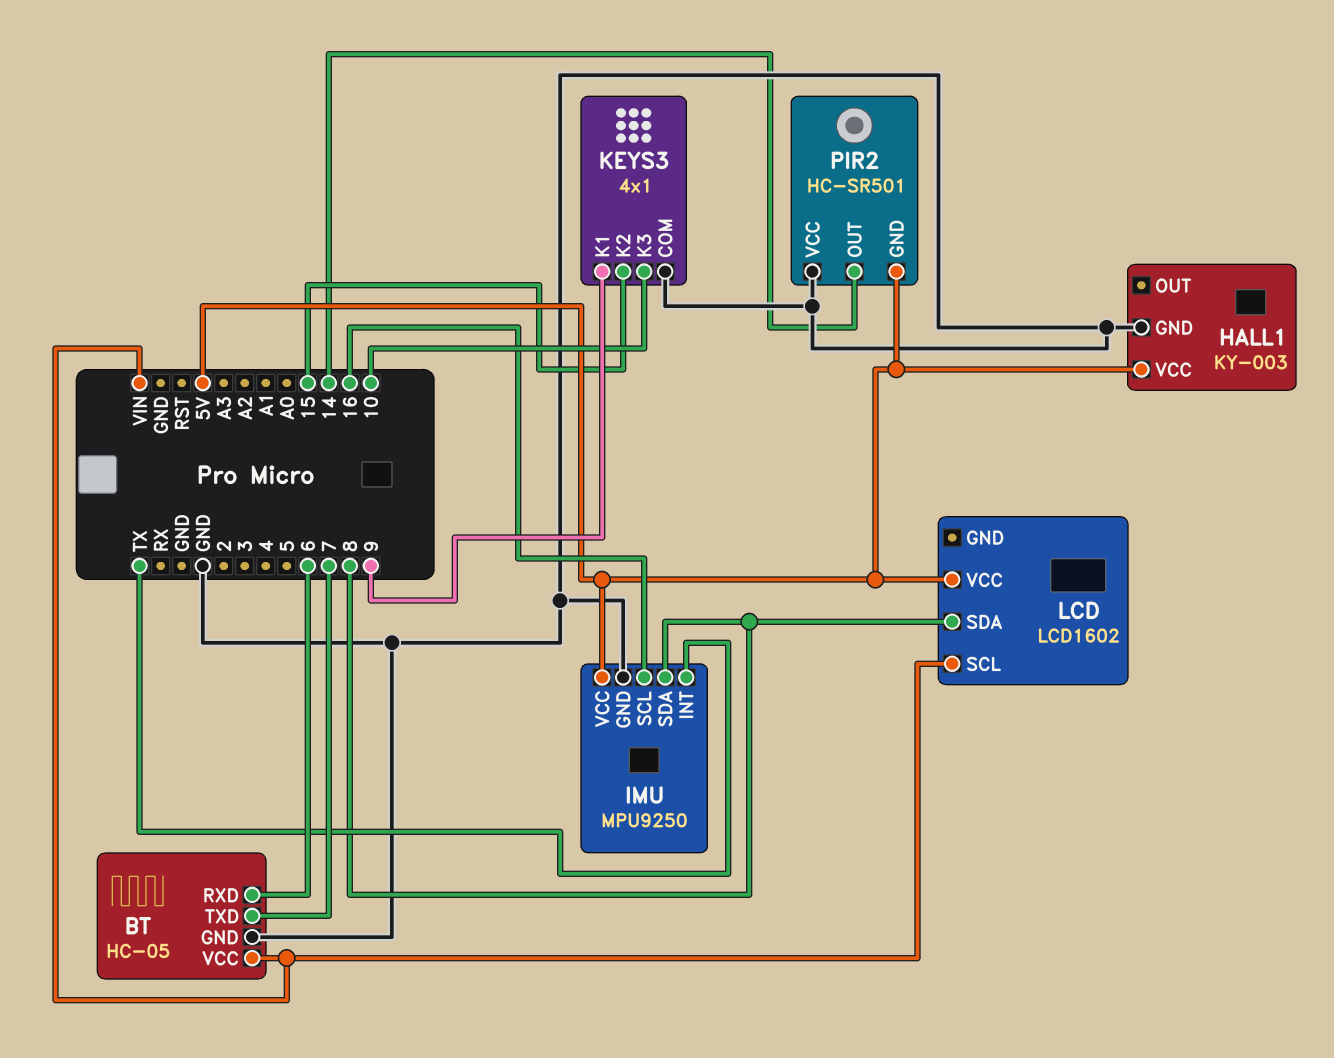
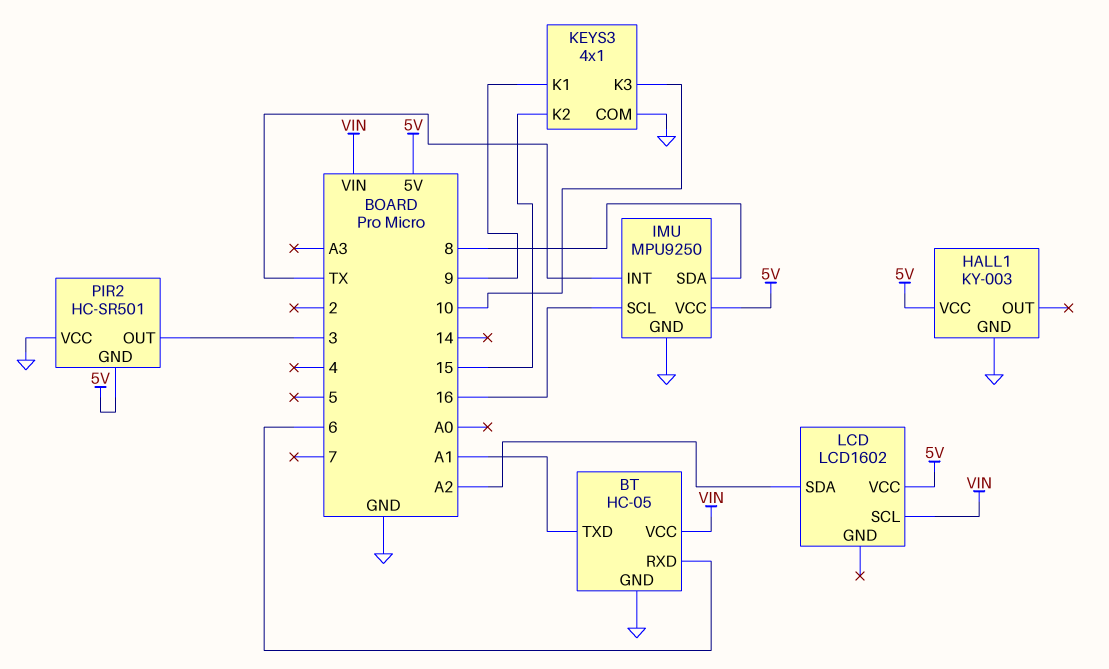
BT pin TXD: 7 -> A1
LCD pin SDA: 8 -> A2
PIR2 pin OUT: 14 -> 3

